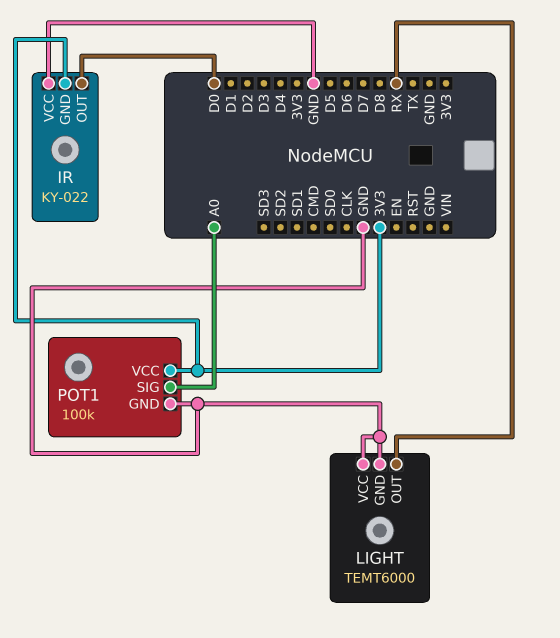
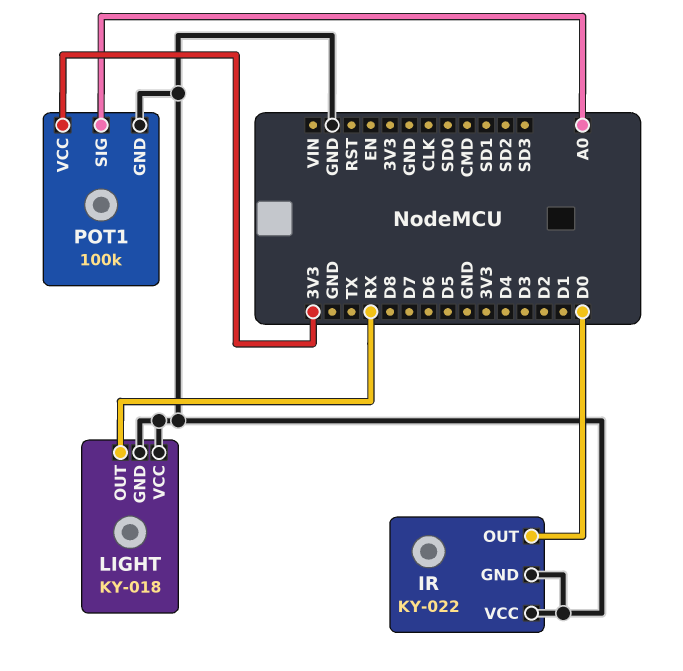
IR pin GND: 3V3 -> GND
LIGHT: TEMT6000 -> KY-018

